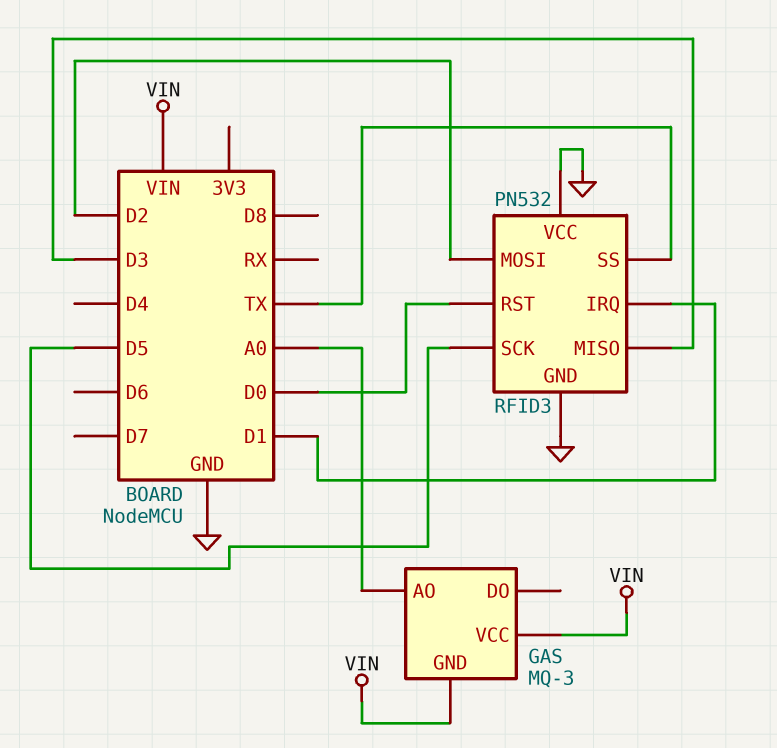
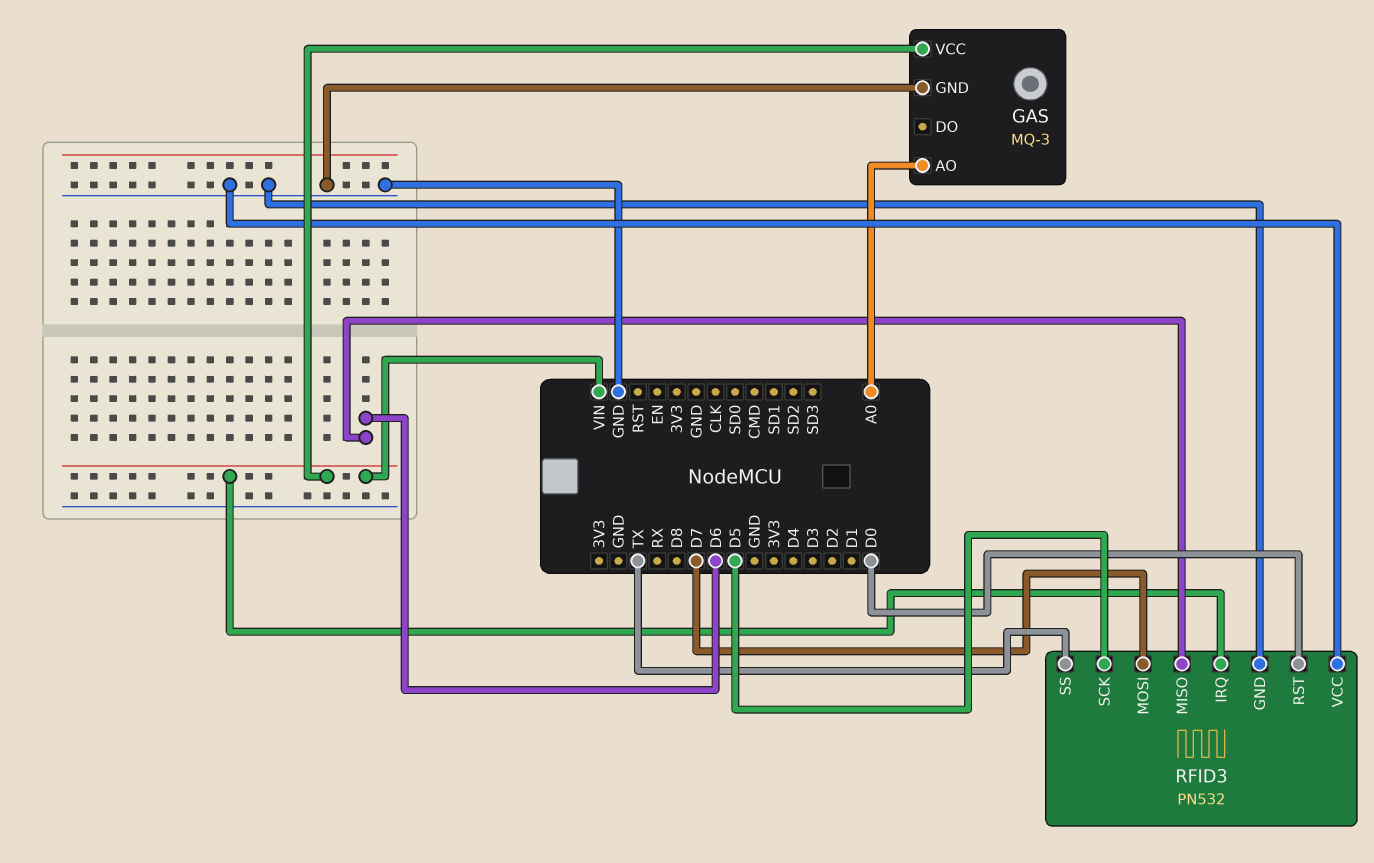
GAS pin GND: VIN -> GND
RFID3 pin IRQ: D1 -> VIN
RFID3 pin MISO: D3 -> D6
RFID3 pin MOSI: D2 -> D7

